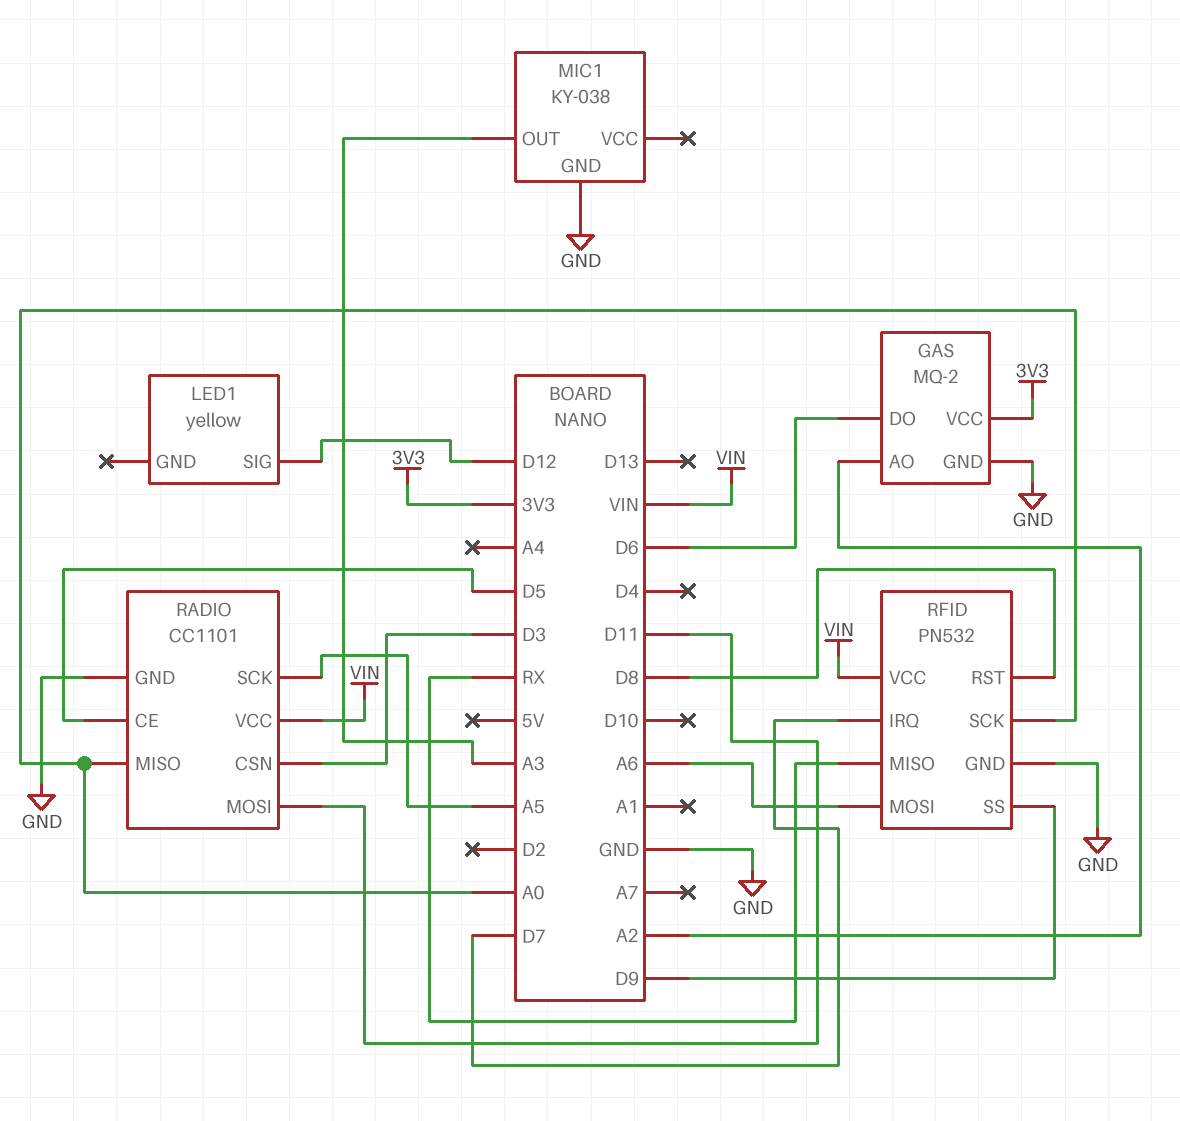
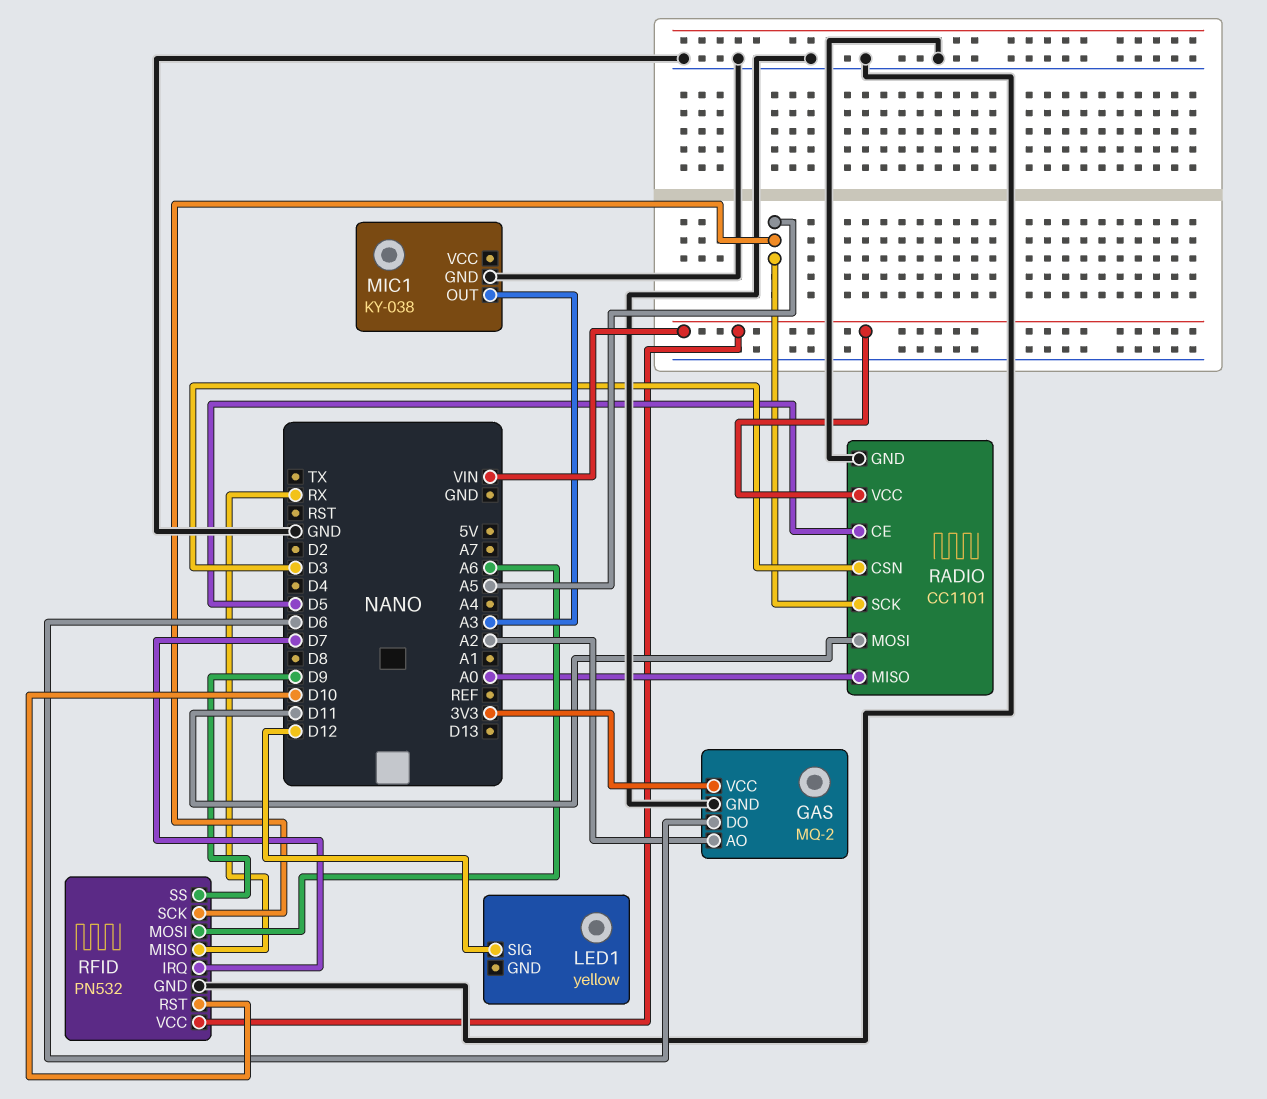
RFID pin RST: D8 -> D10
RFID pin SCK: A0 -> A5

